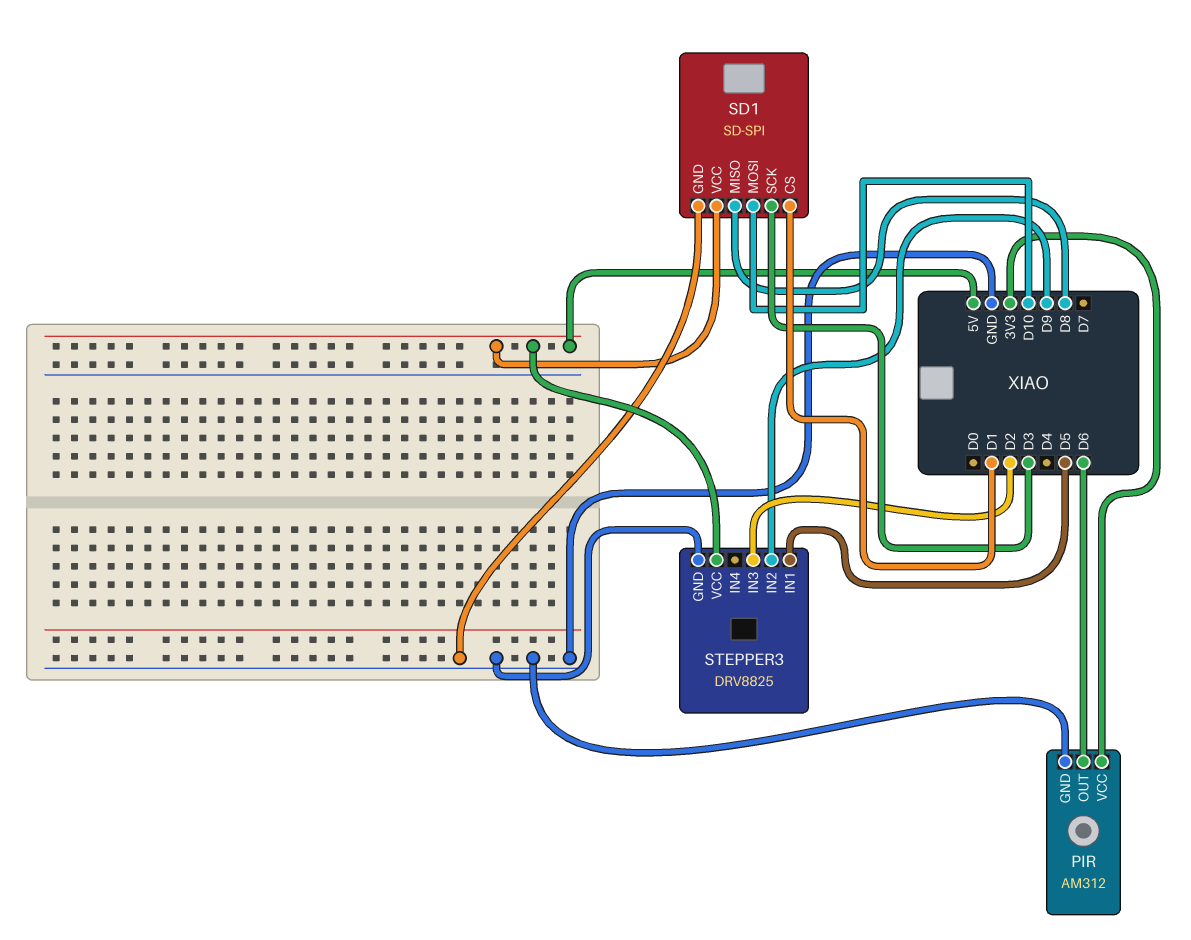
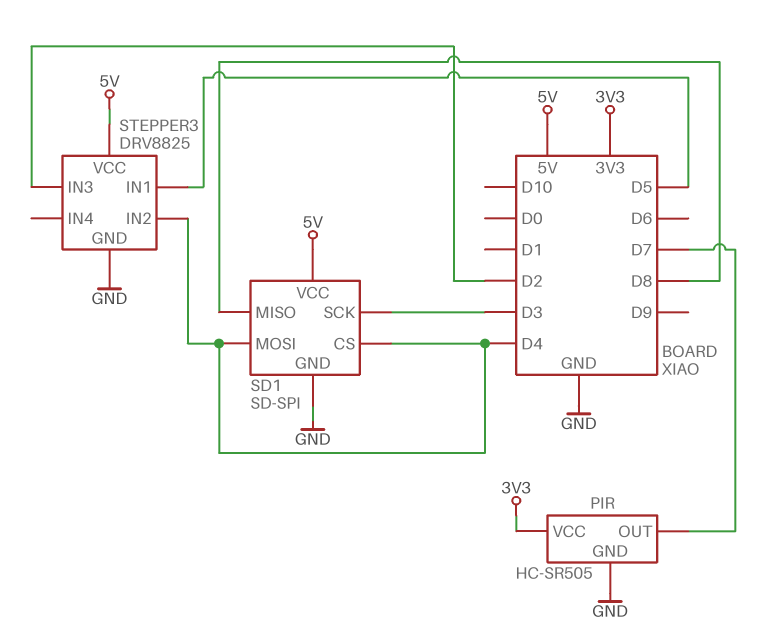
PIR: AM312 -> HC-SR505
PIR pin OUT: D6 -> D7
SD1 pin CS: D1 -> D4
SD1 pin MOSI: D10 -> D4
STEPPER3 pin IN2: D9 -> D4

